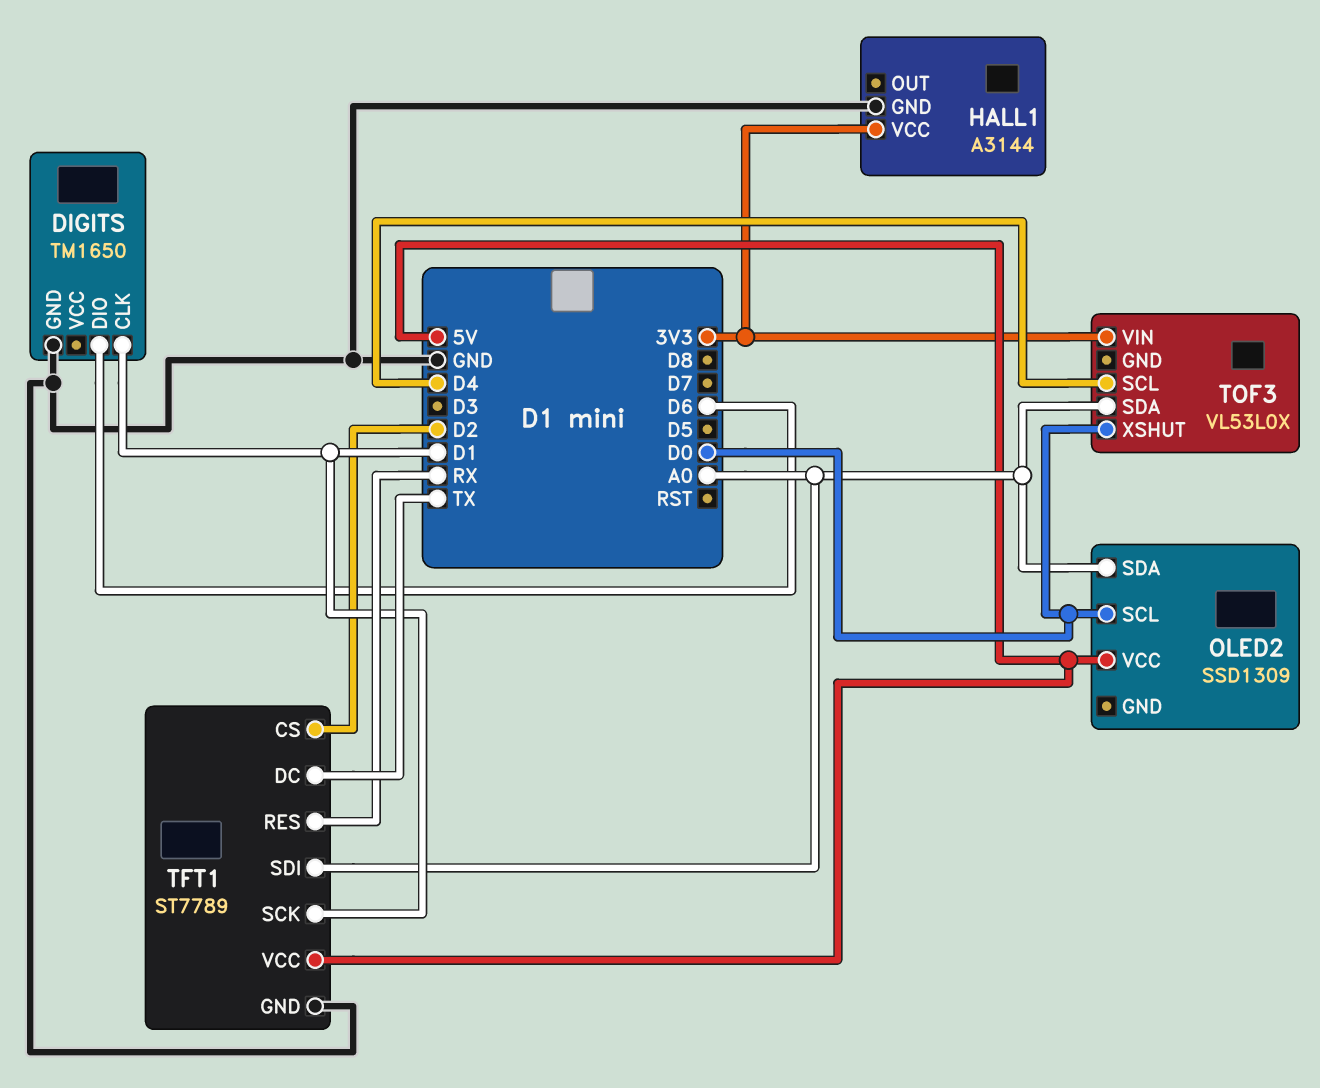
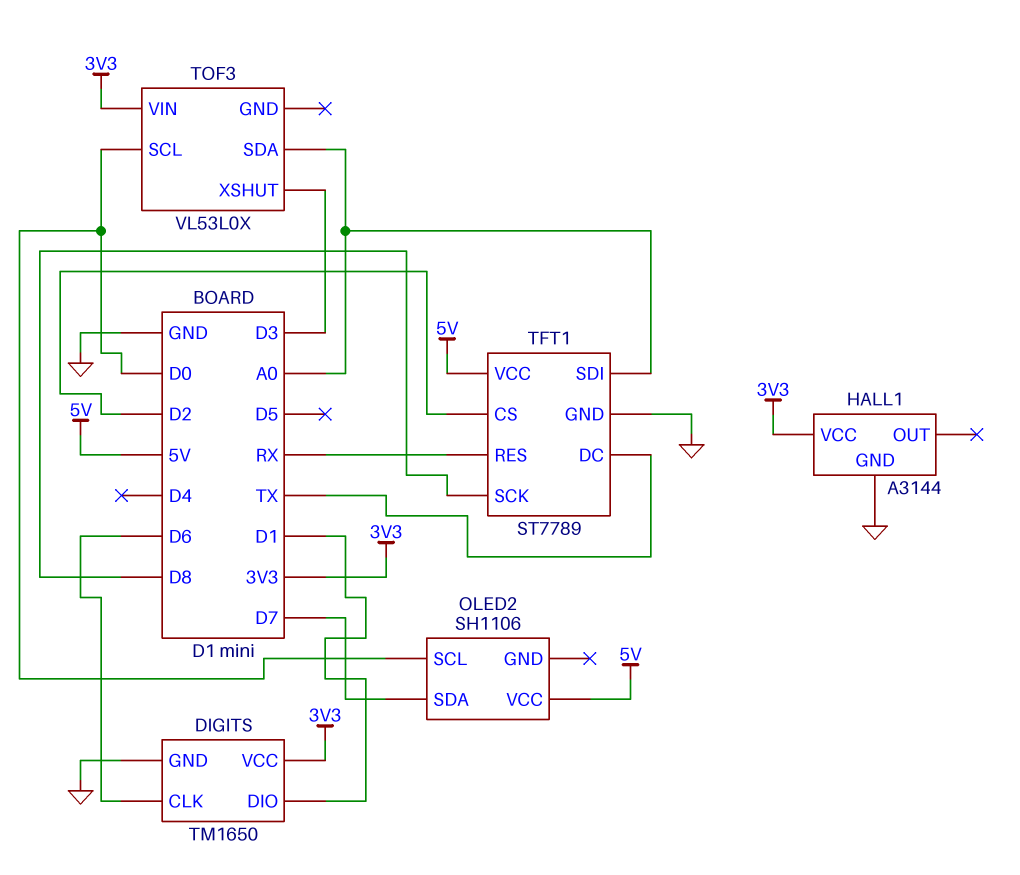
DIGITS pin CLK: D1 -> D6
DIGITS pin DIO: D6 -> D1
DIGITS pin VCC: none -> 3V3
OLED2: SSD1309 -> SH1106
OLED2 pin SDA: A0 -> D7
TFT1 pin SCK: D1 -> D8
TOF3 pin SCL: D4 -> D0
TOF3 pin XSHUT: D0 -> D3

